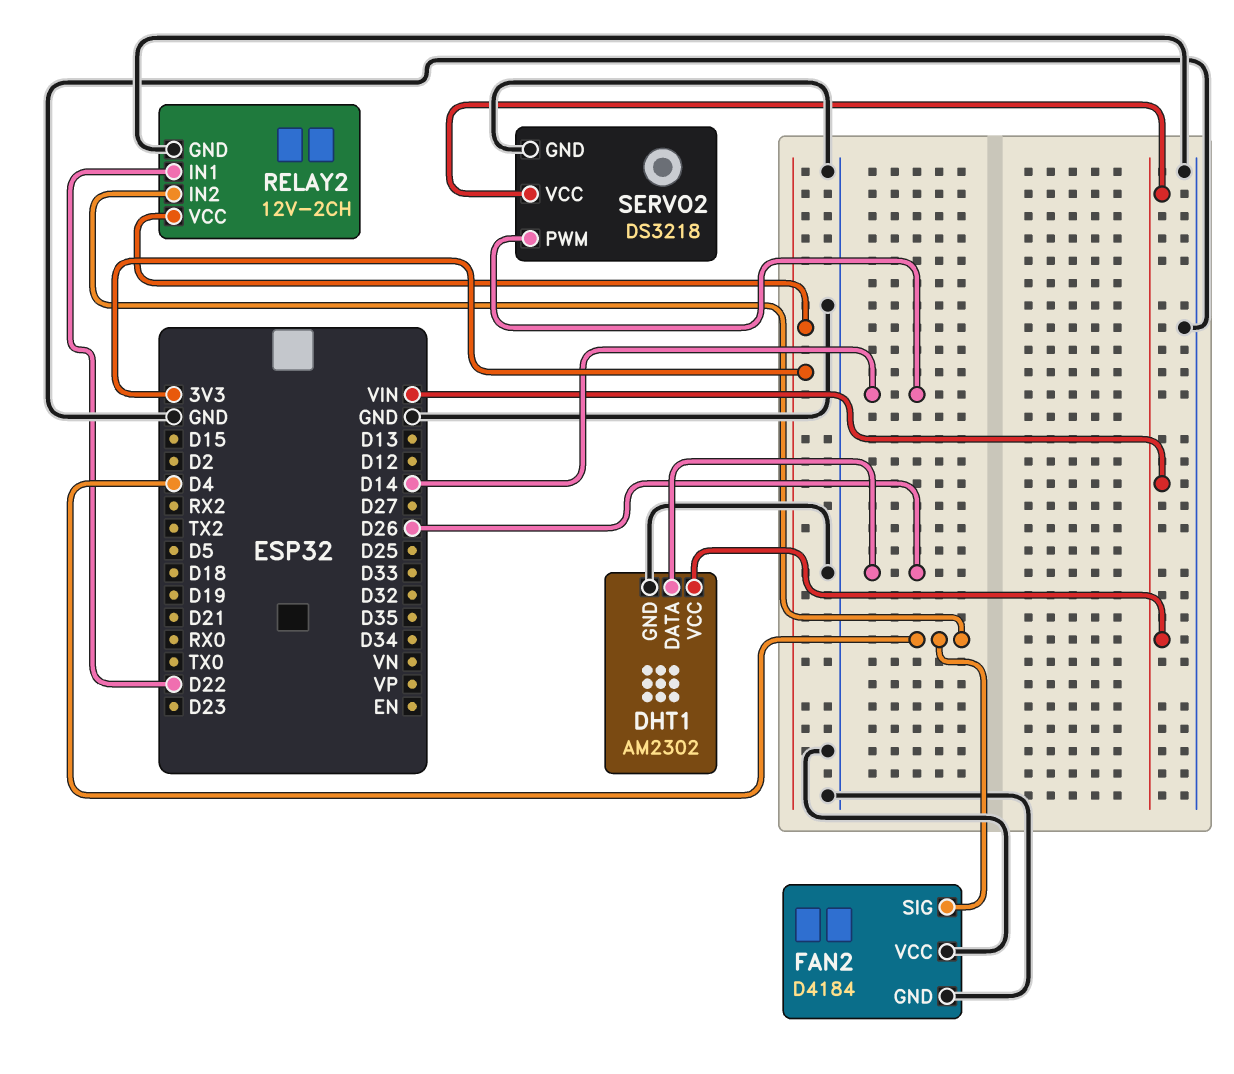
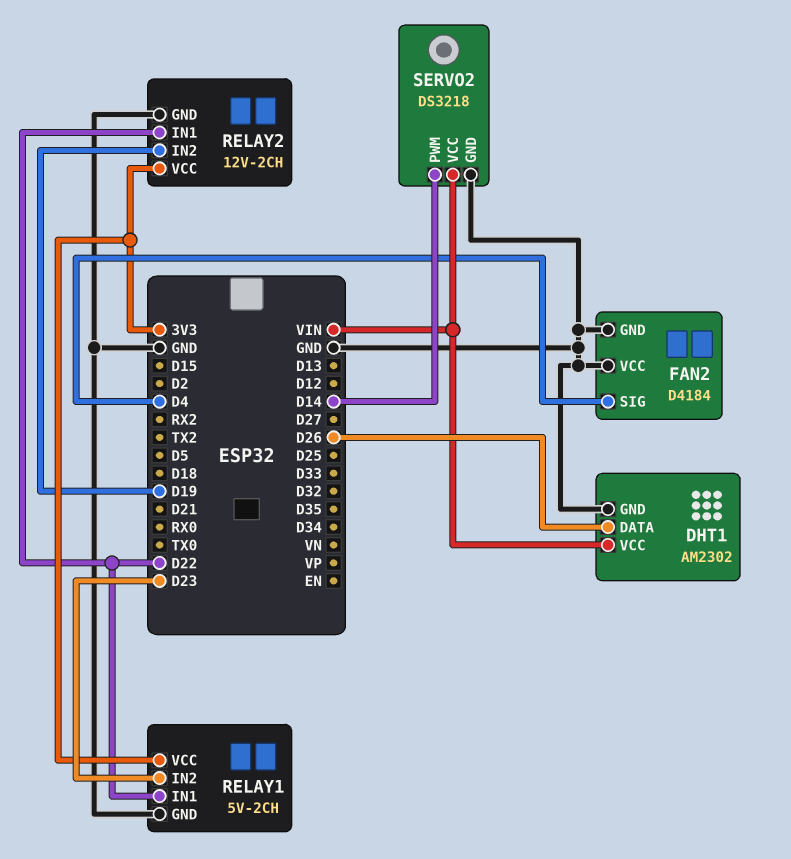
RELAY1: none -> 5V-2CH
RELAY1 pin GND: none -> GND
RELAY1 pin IN1: none -> D22
RELAY1 pin IN2: none -> D23
RELAY1 pin VCC: none -> 3V3
RELAY2 pin IN2: D4 -> D19

